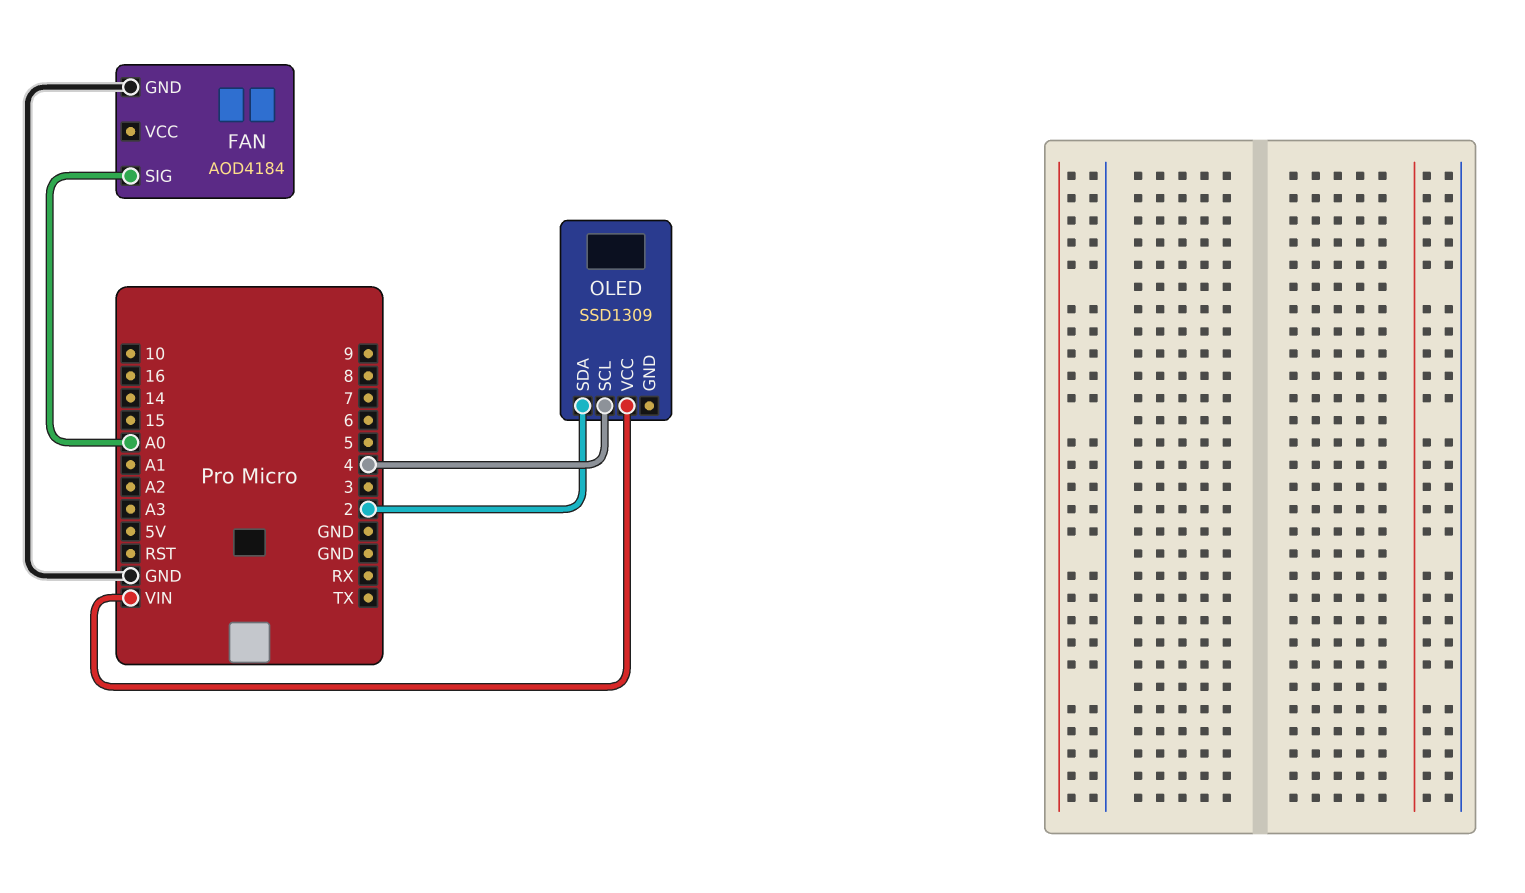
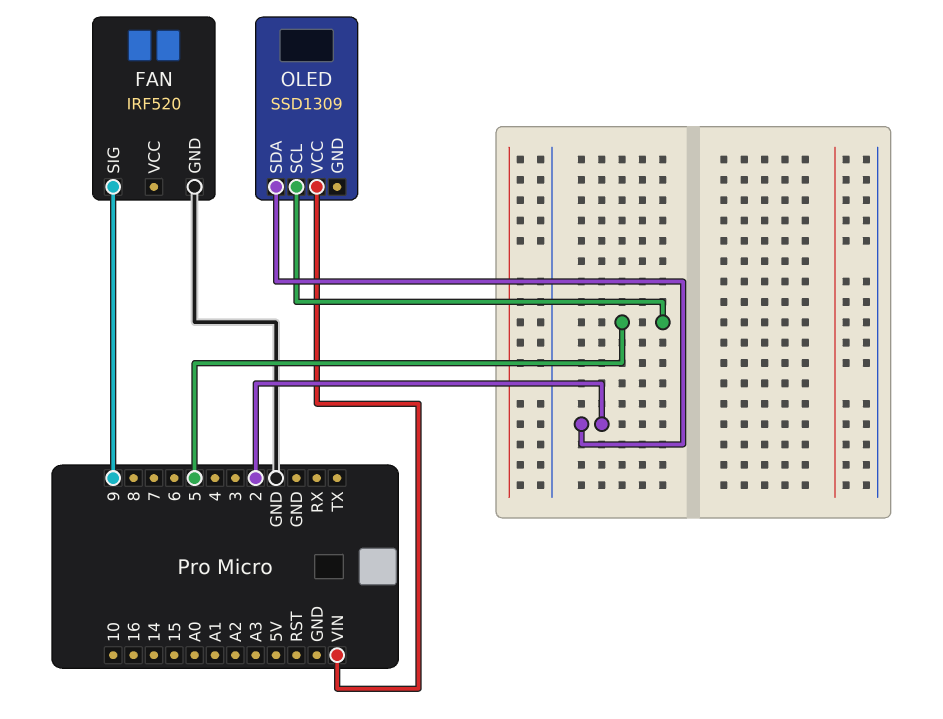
FAN: AOD4184 -> IRF520
FAN pin SIG: A0 -> 9
OLED pin SCL: 4 -> 5

